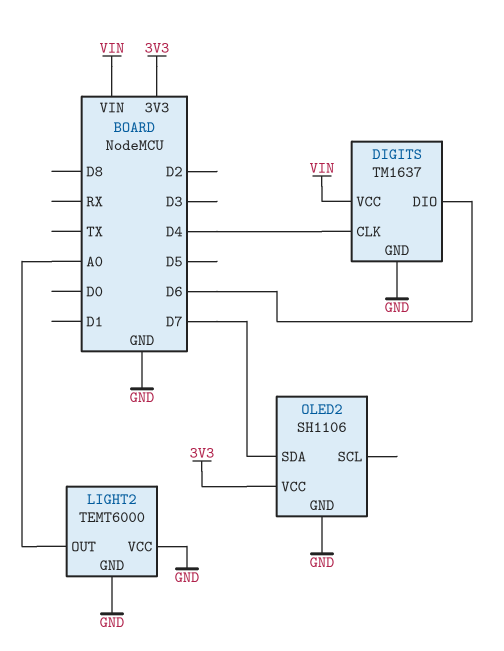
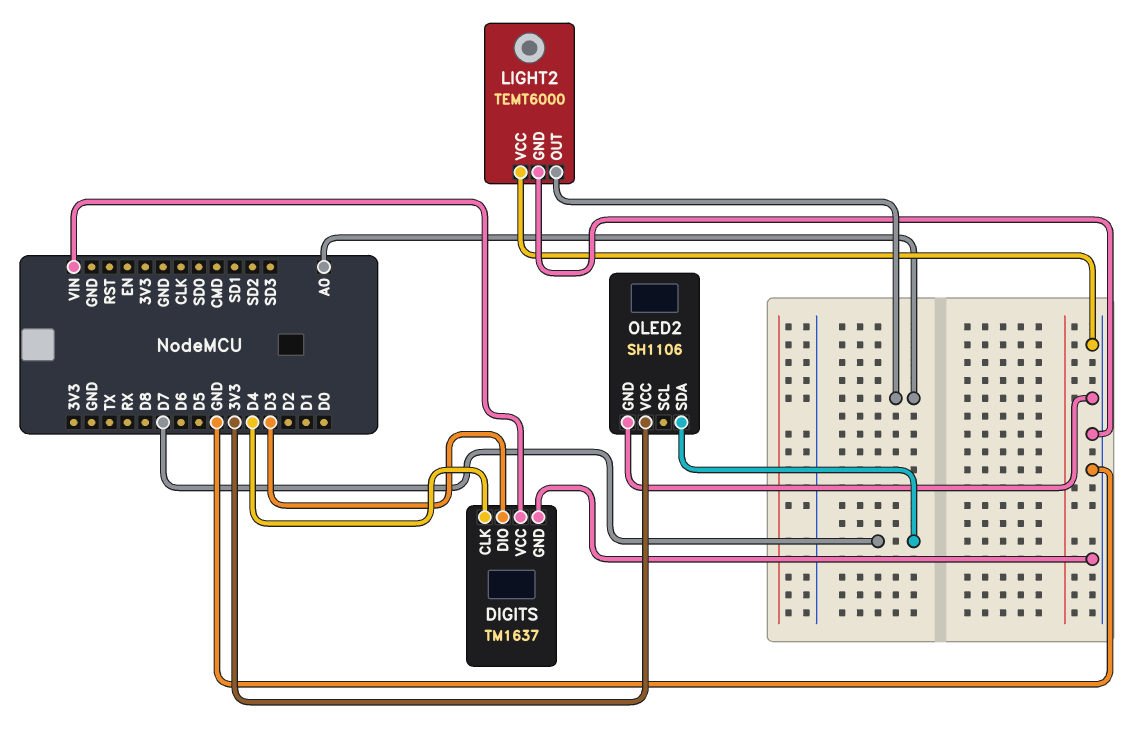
DIGITS pin DIO: D6 -> D3

